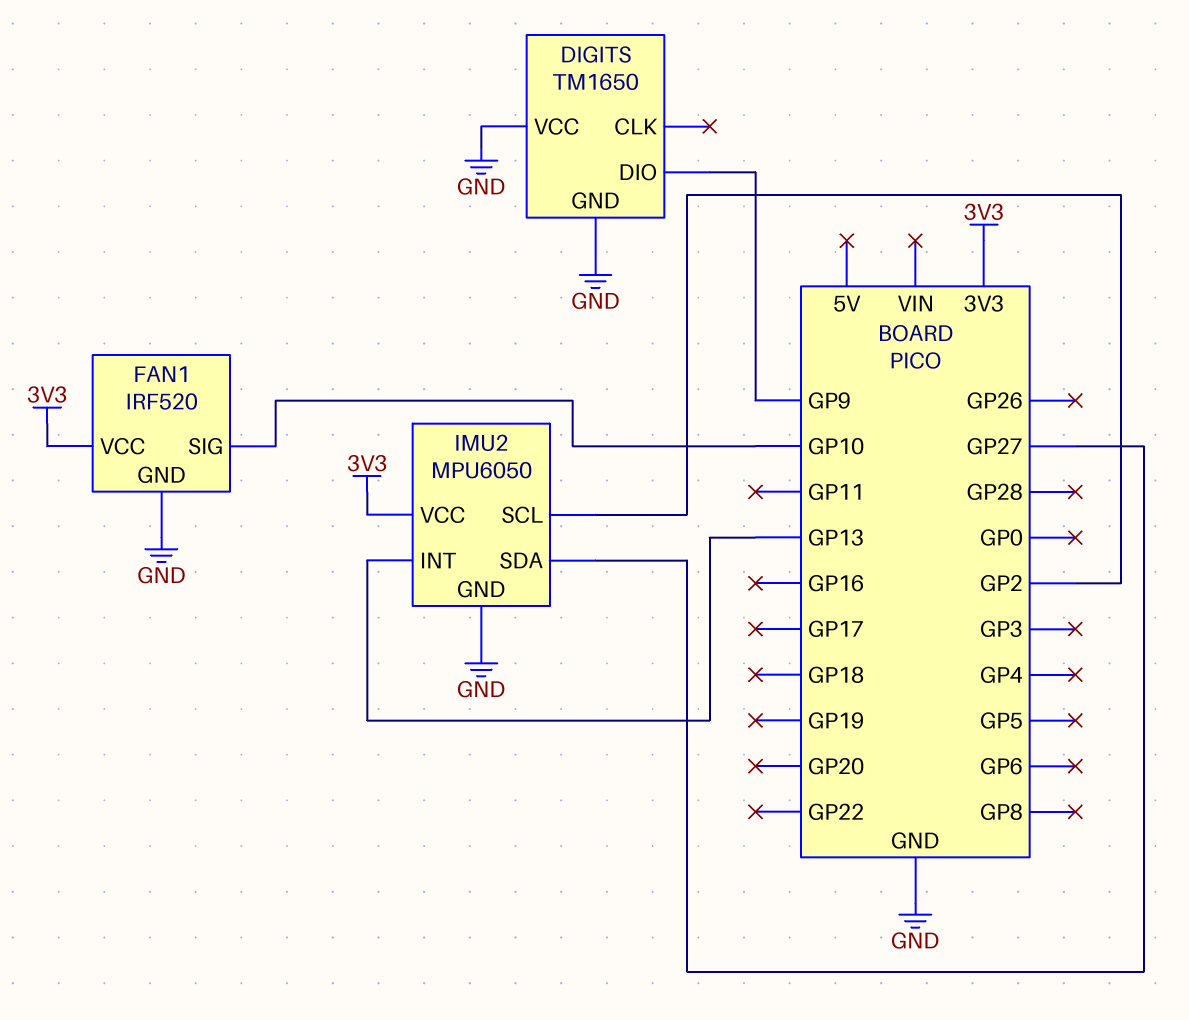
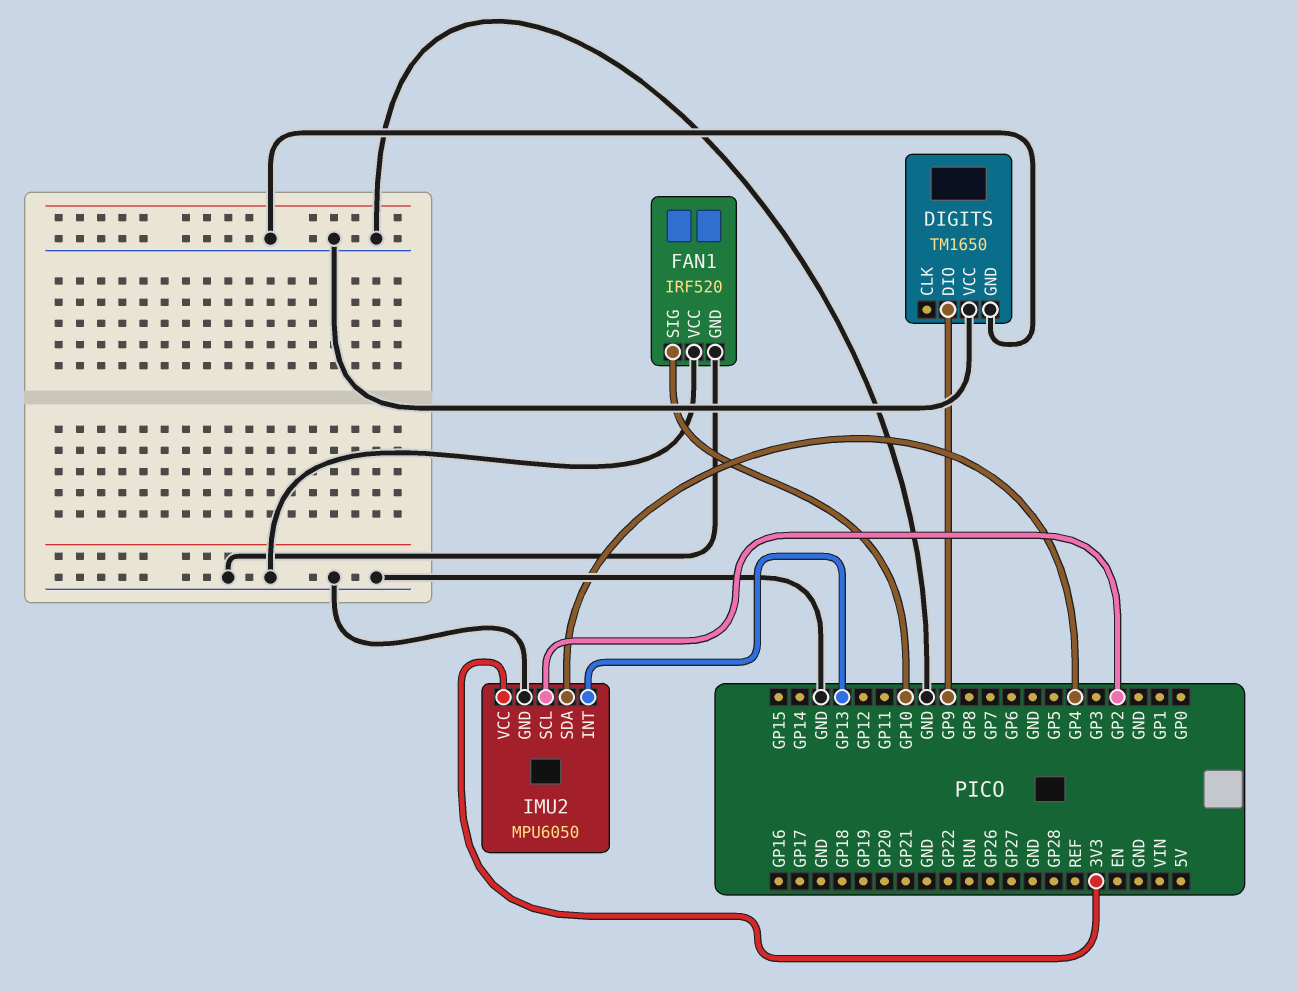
FAN1 pin VCC: 3V3 -> GND
IMU2 pin SDA: GP27 -> GP4

